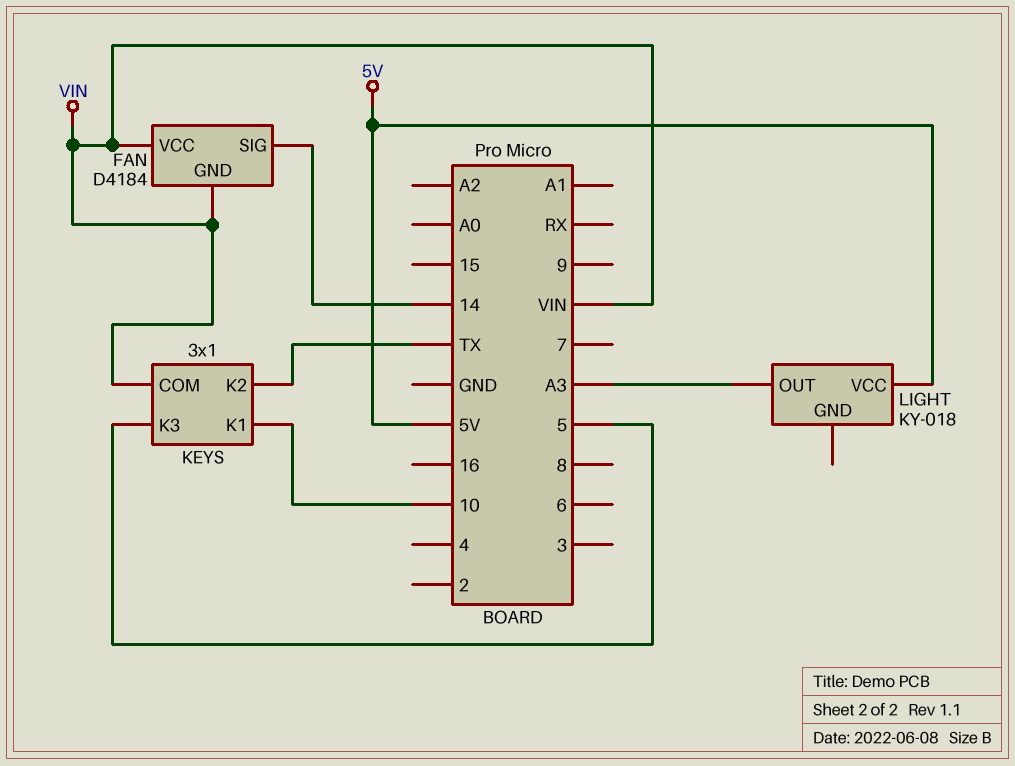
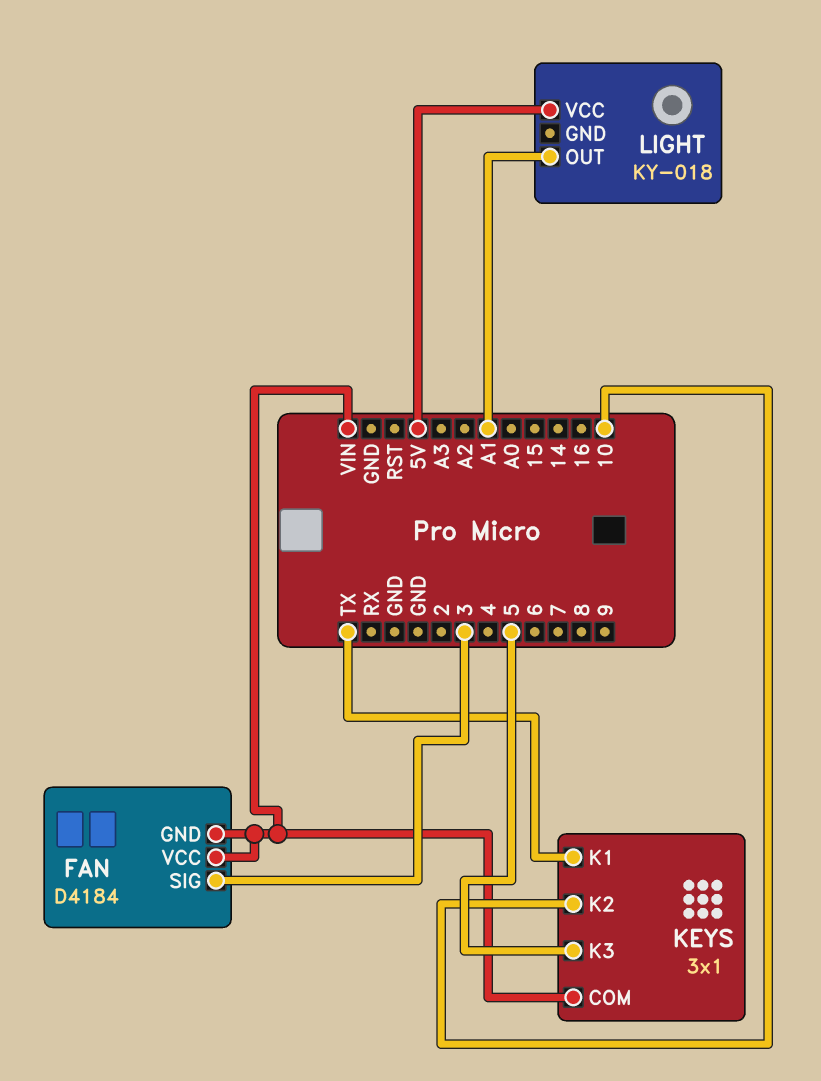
FAN pin SIG: 14 -> 3
KEYS pin K1: 10 -> TX
KEYS pin K2: TX -> 10
LIGHT pin OUT: A3 -> A1

